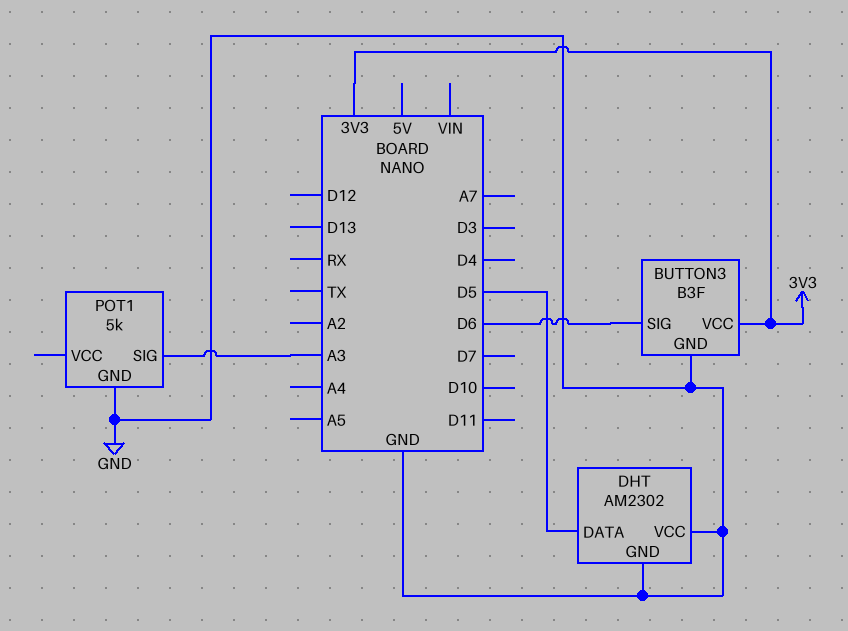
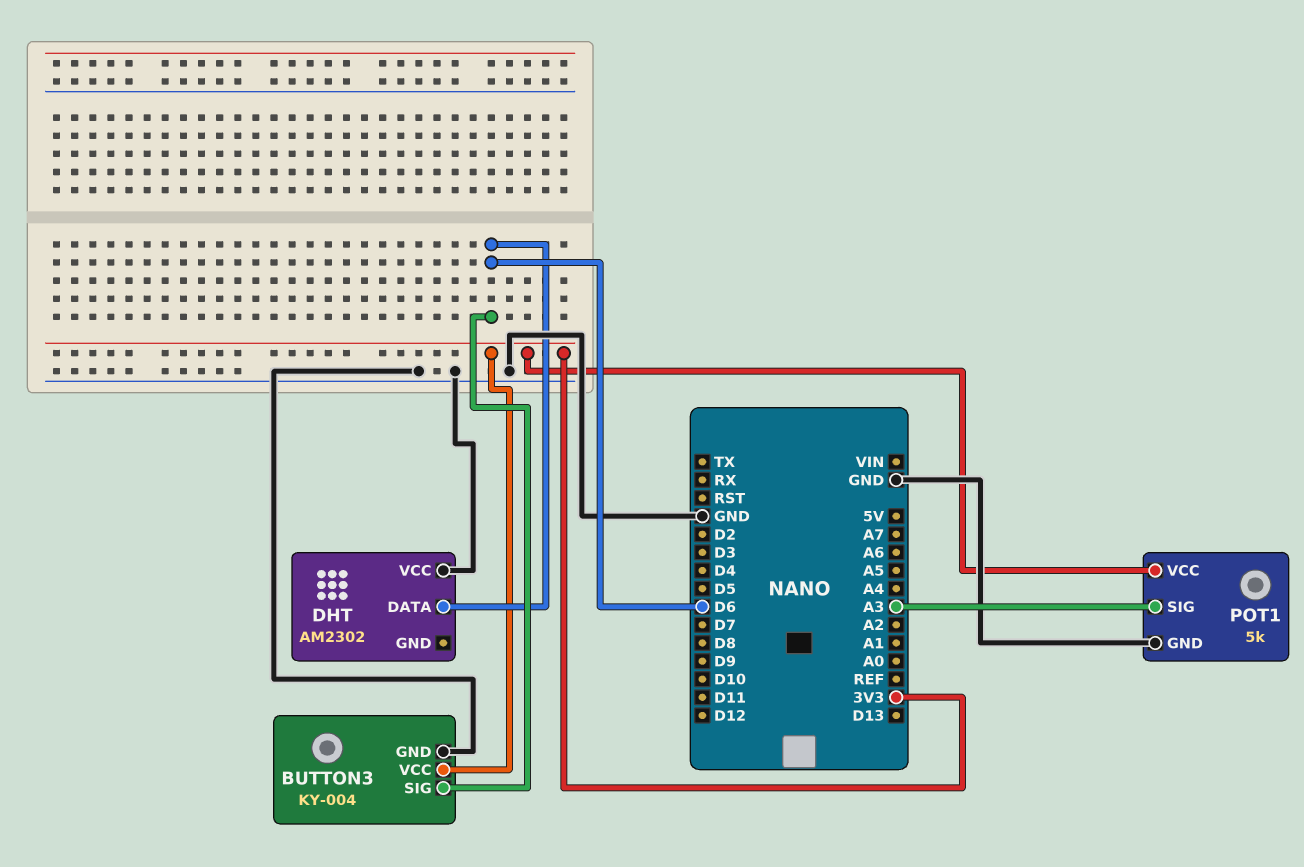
BUTTON3: B3F -> KY-004
DHT pin DATA: D5 -> D6
DHT pin GND: GND -> none
POT1 pin VCC: none -> 3V3

